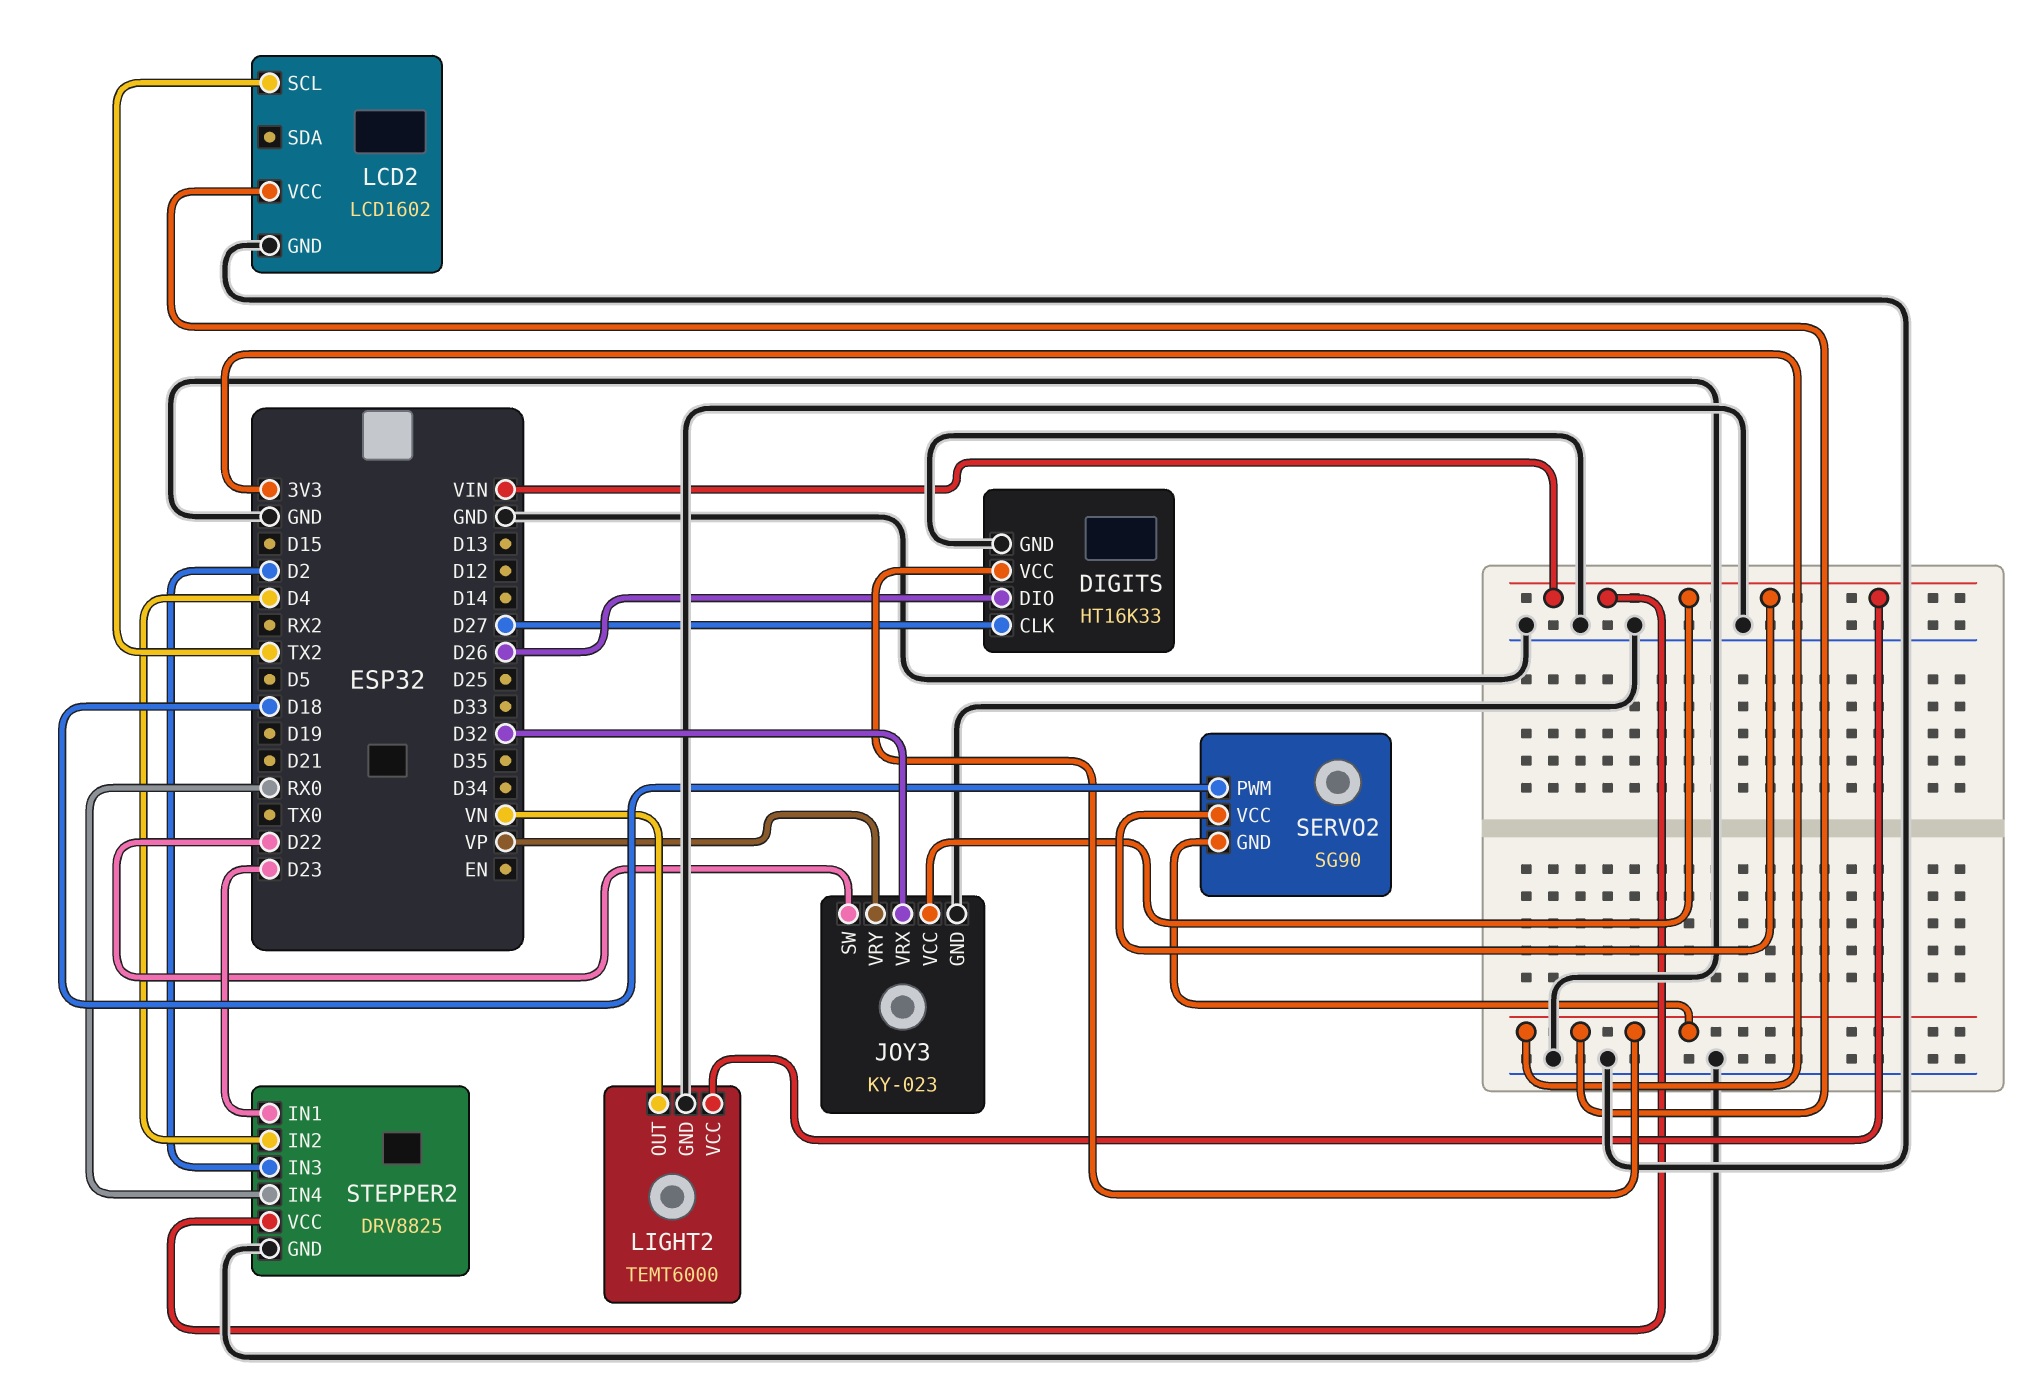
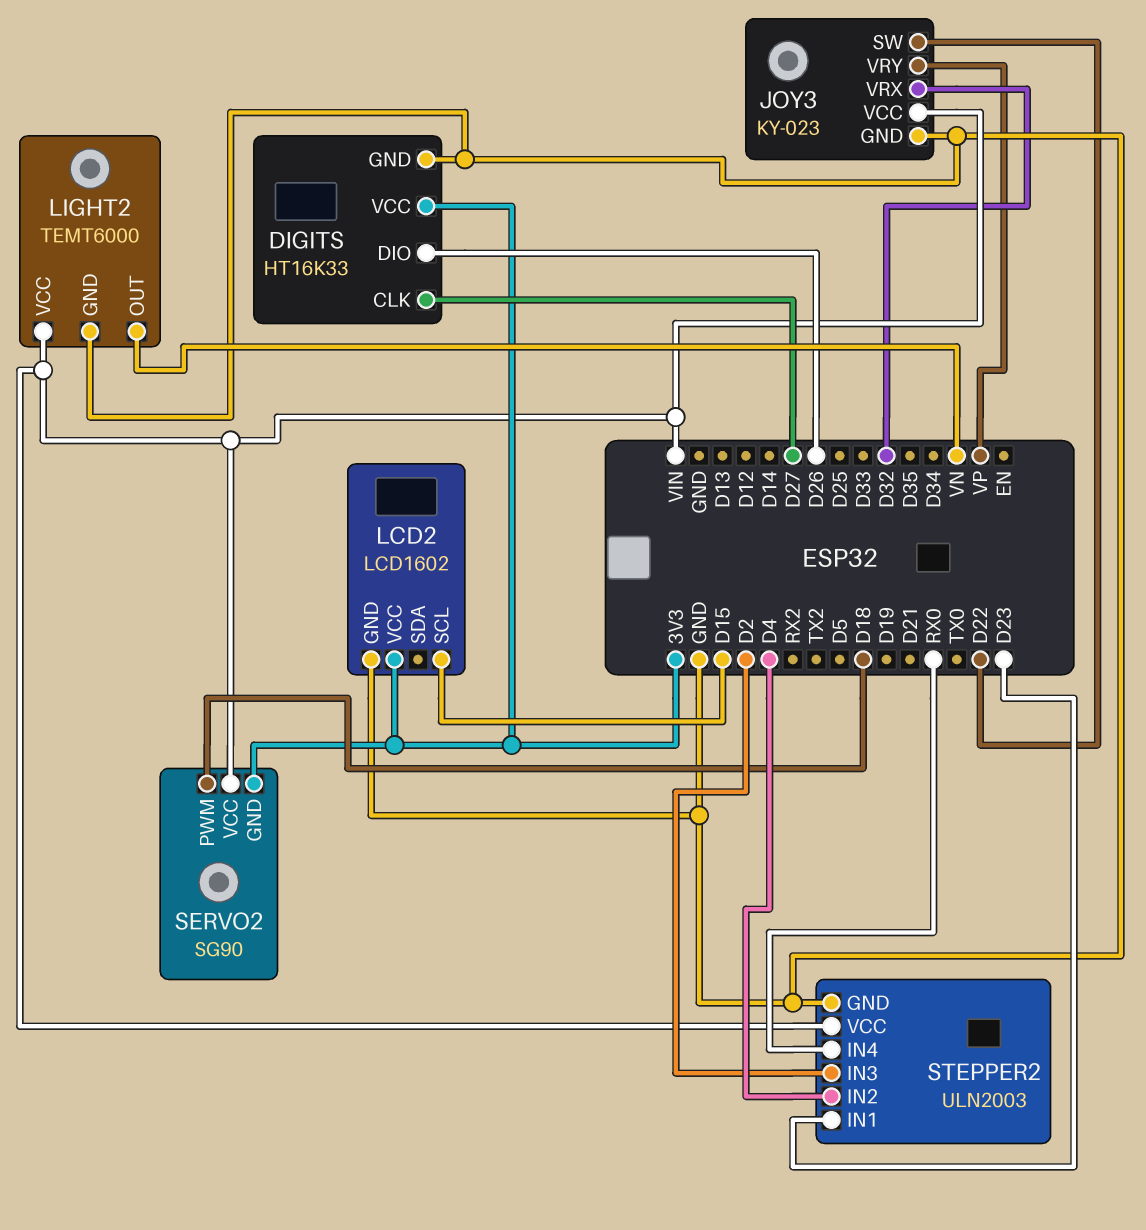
LCD2 pin SCL: TX2 -> D15
STEPPER2: DRV8825 -> ULN2003

